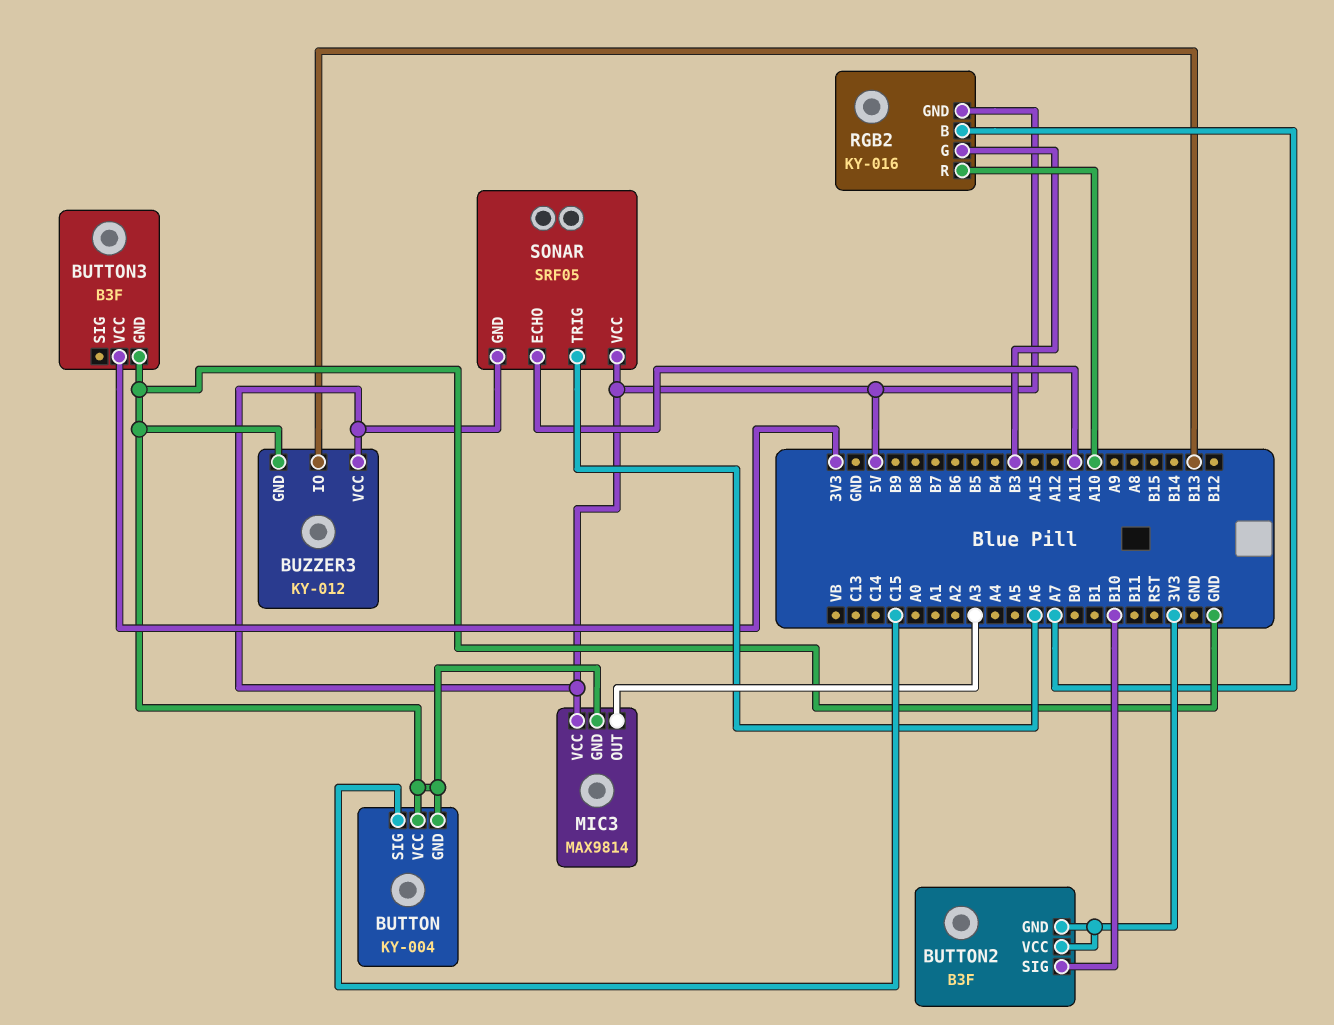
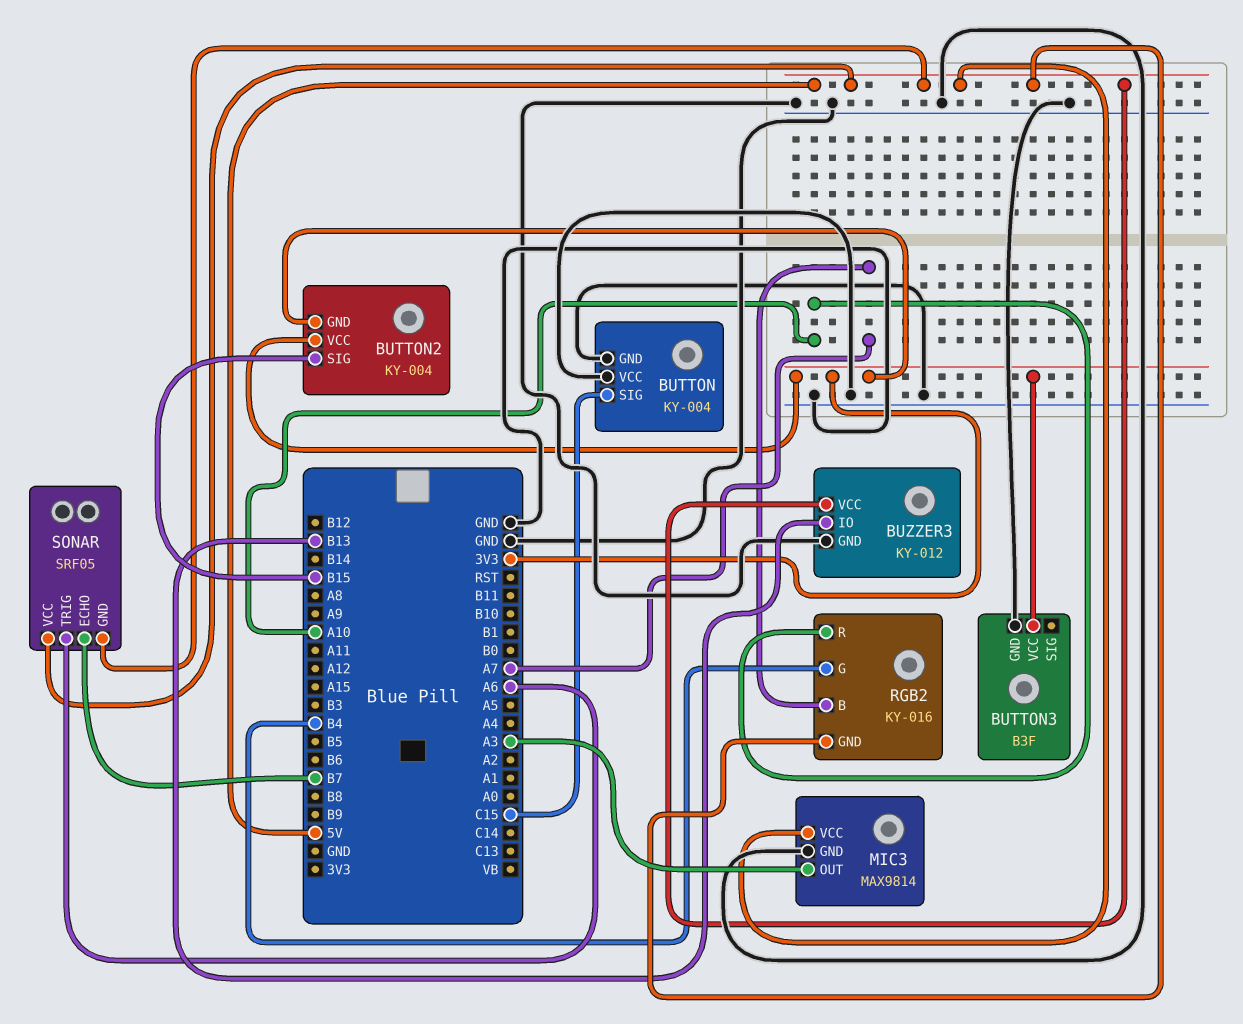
BUTTON2: B3F -> KY-004
BUTTON2 pin SIG: B10 -> B15
RGB2 pin G: B3 -> B4
SONAR pin ECHO: A11 -> B7

